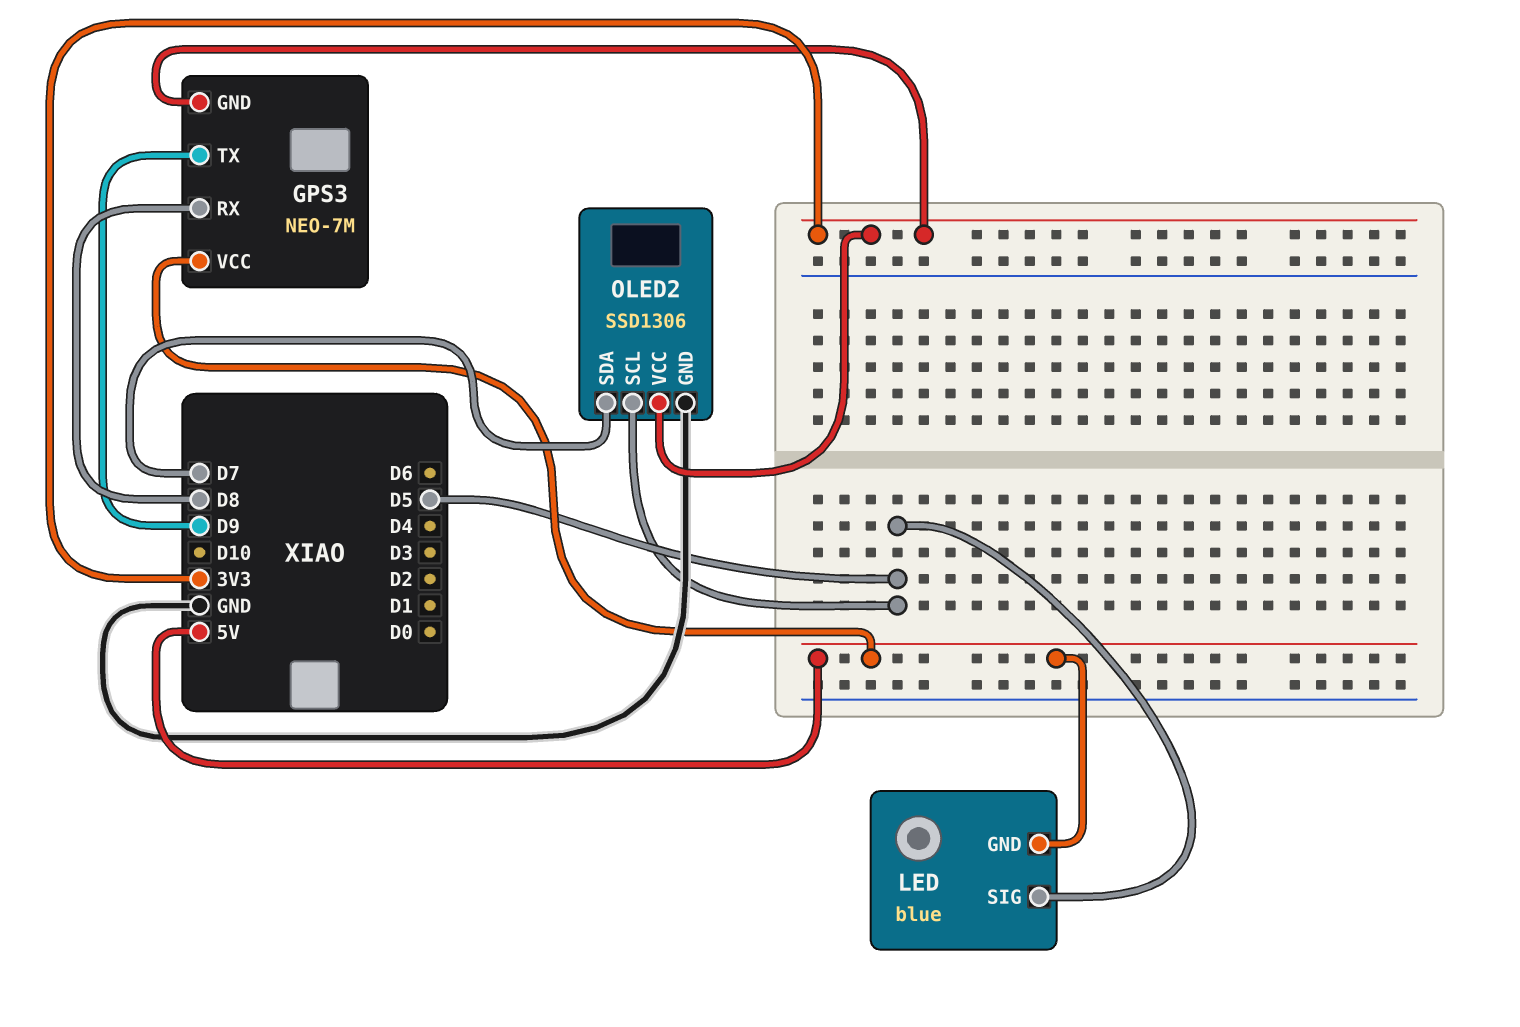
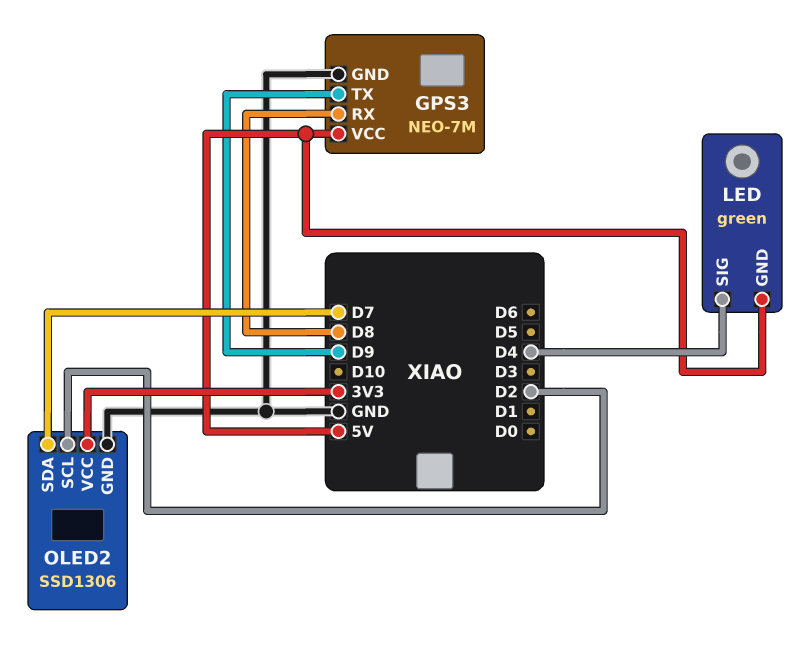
GPS3 pin GND: 3V3 -> GND
LED: blue -> green
LED pin SIG: D5 -> D4
OLED2 pin SCL: D5 -> D2

